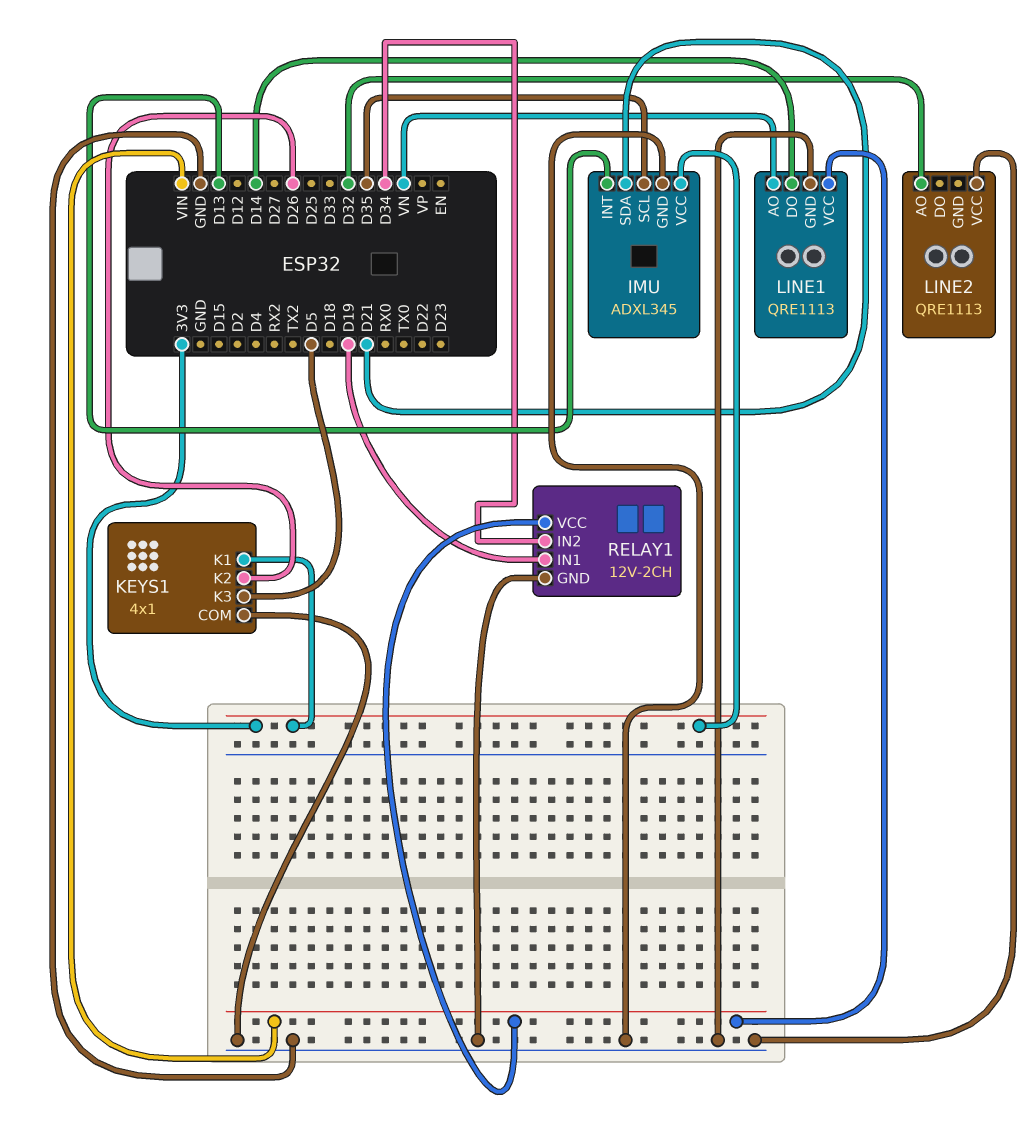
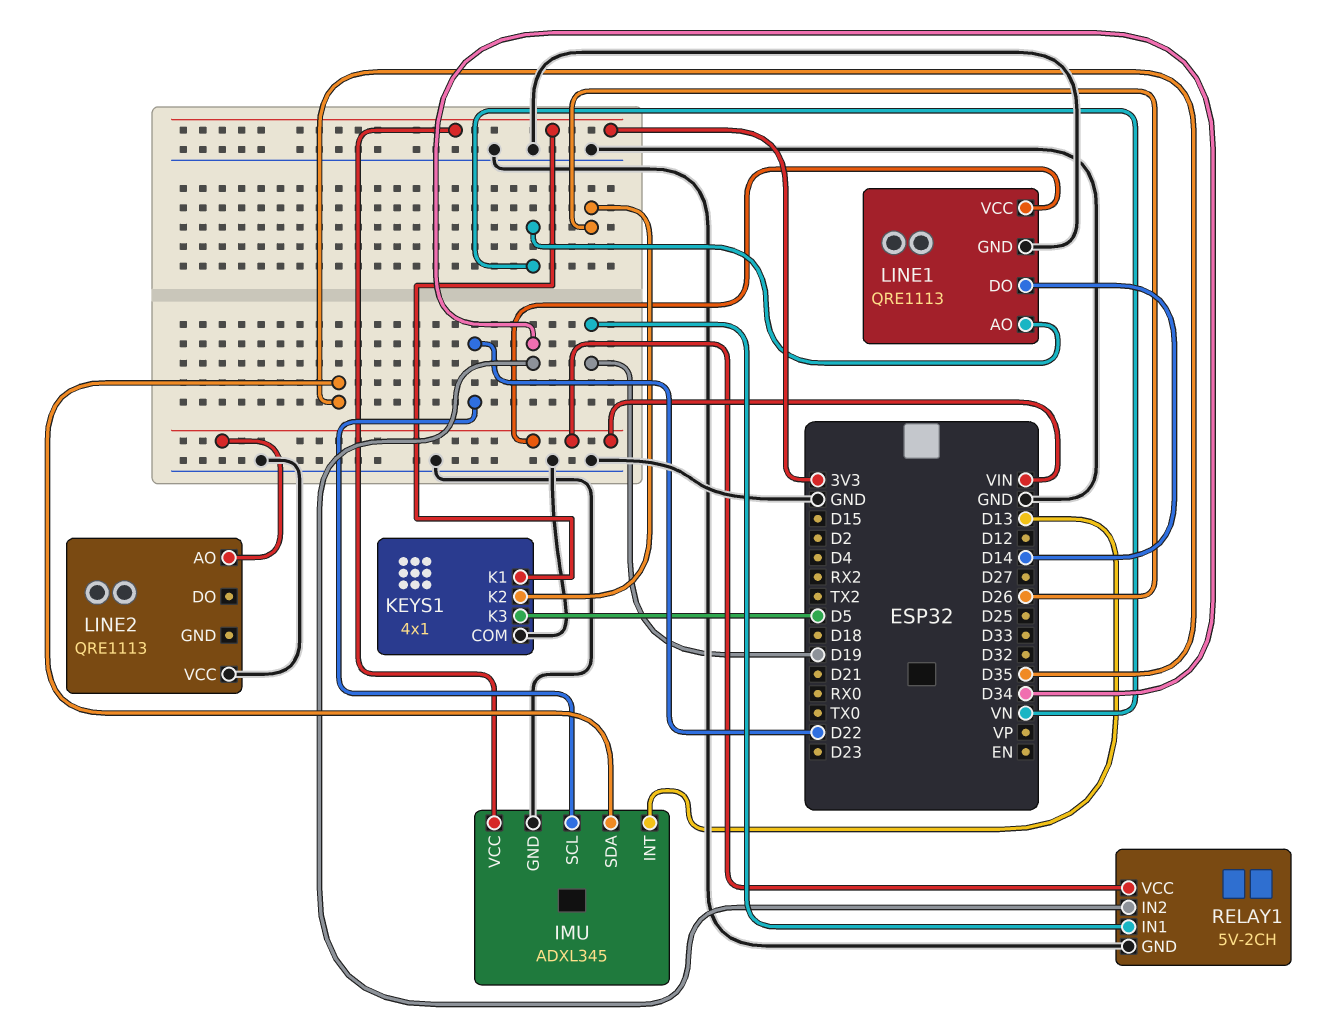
IMU pin SCL: D35 -> D22
IMU pin SDA: D21 -> D35
LINE2 pin AO: D32 -> VIN
RELAY1: 12V-2CH -> 5V-2CH

